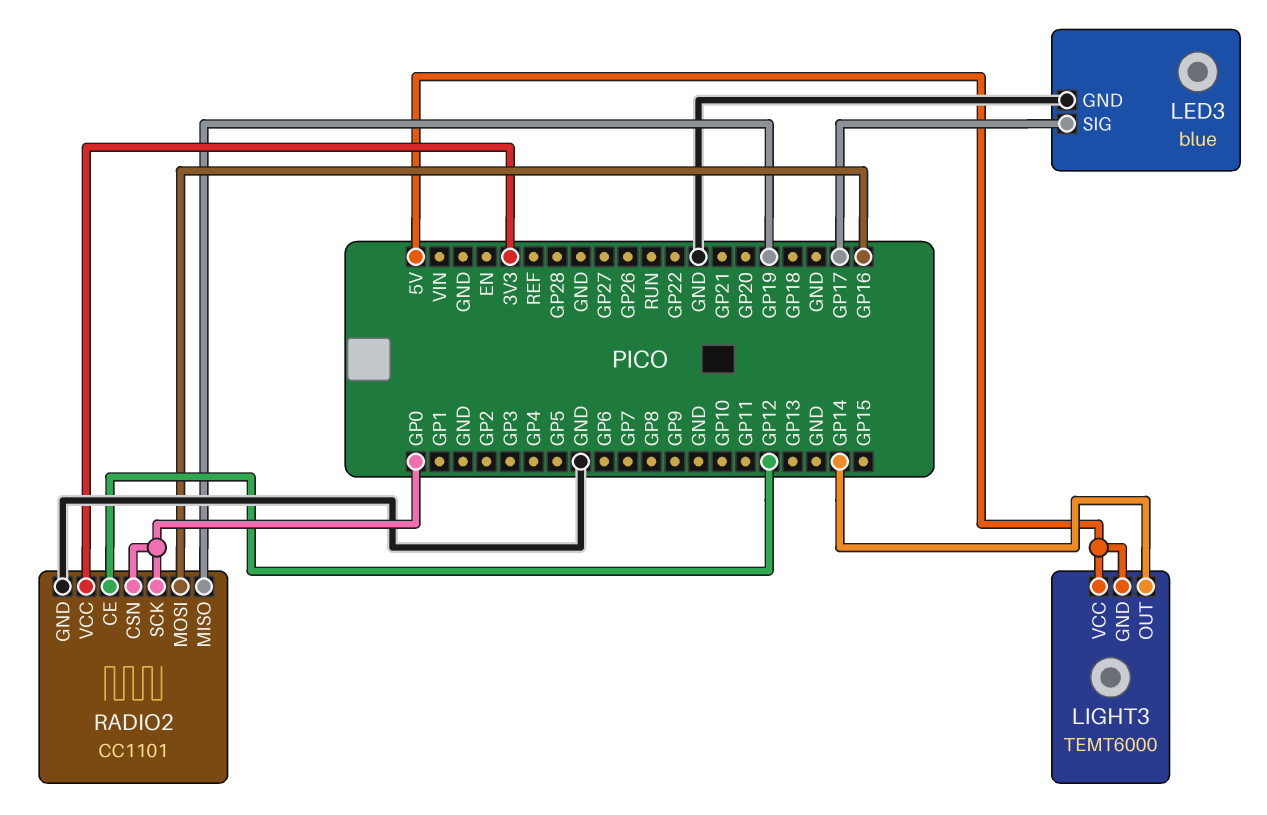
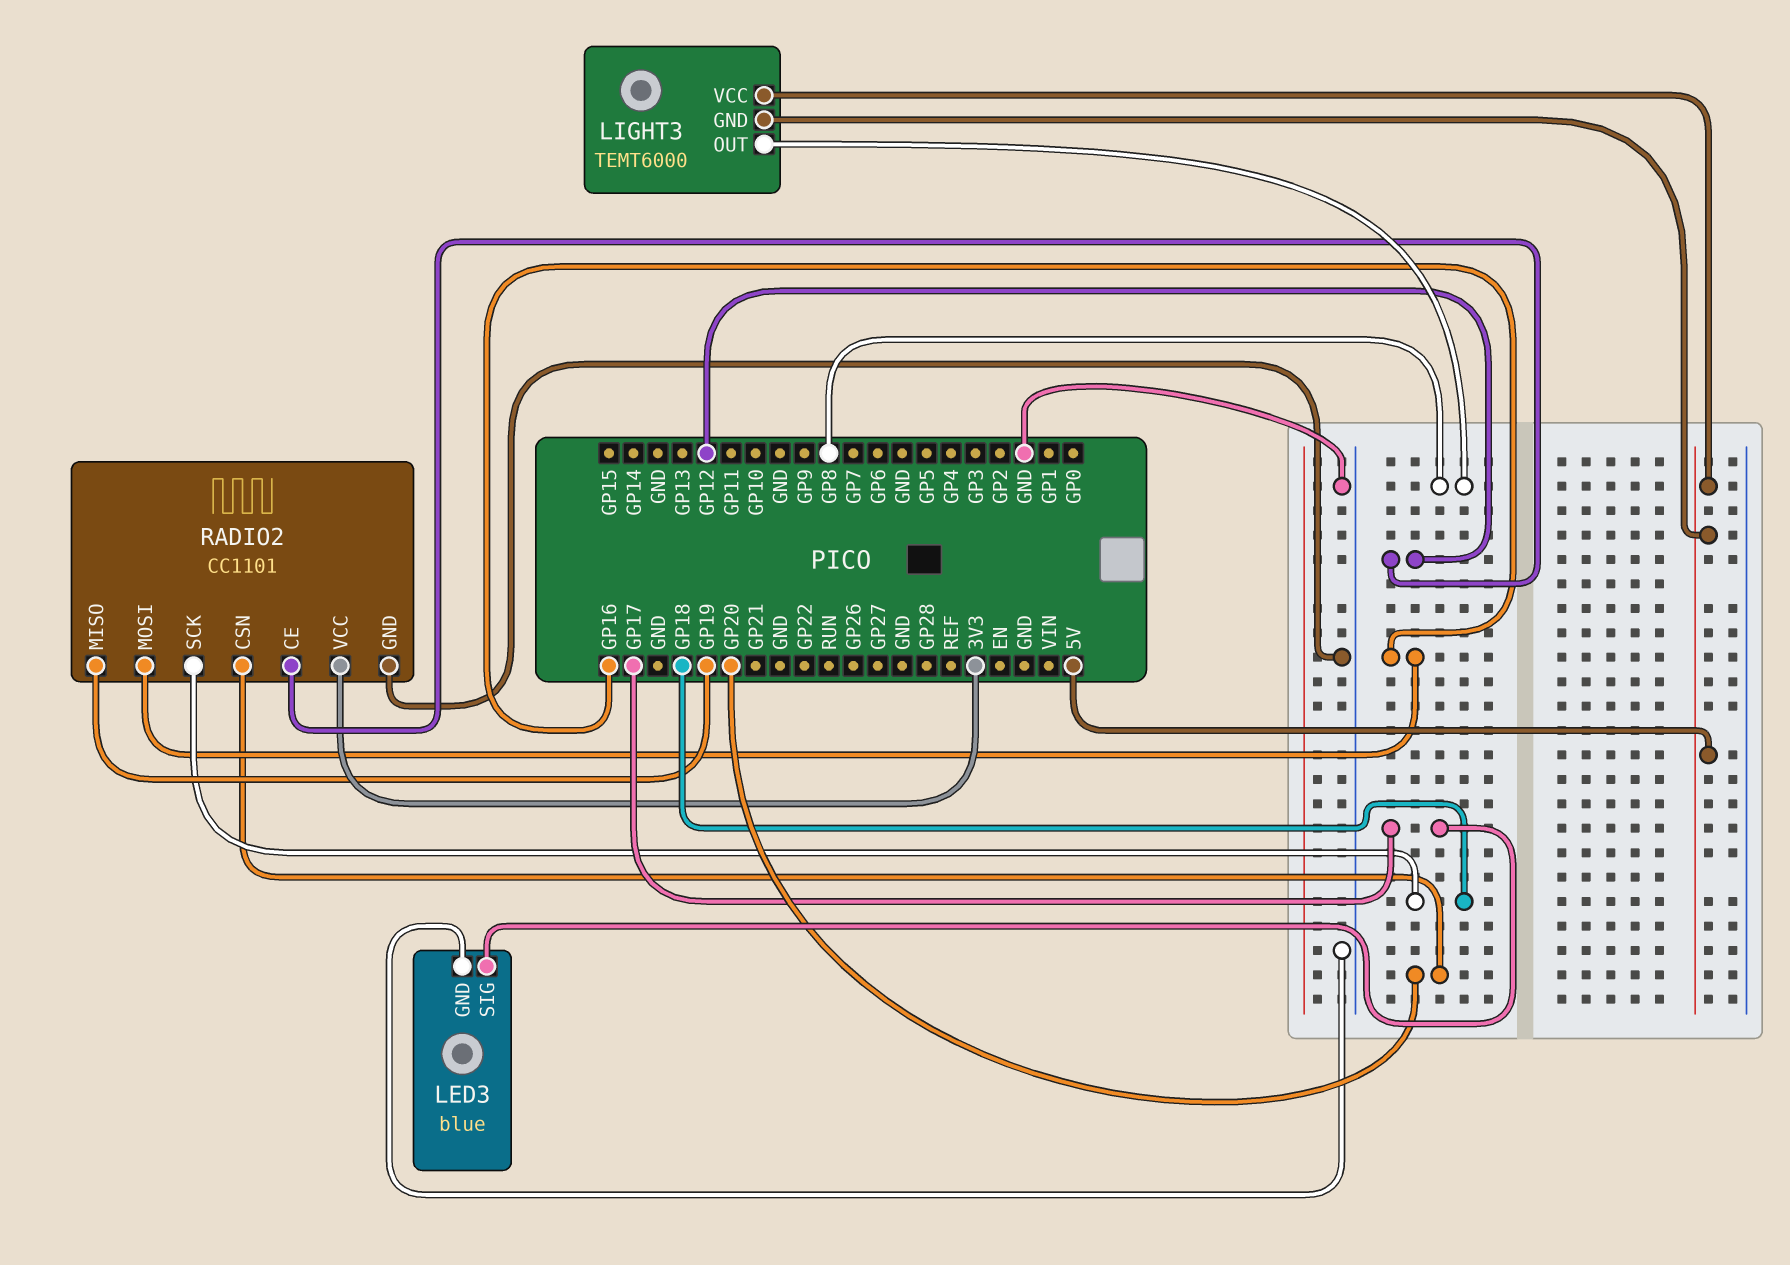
LIGHT3 pin OUT: GP14 -> GP8
RADIO2 pin CSN: GP0 -> GP20
RADIO2 pin SCK: GP0 -> GP18

